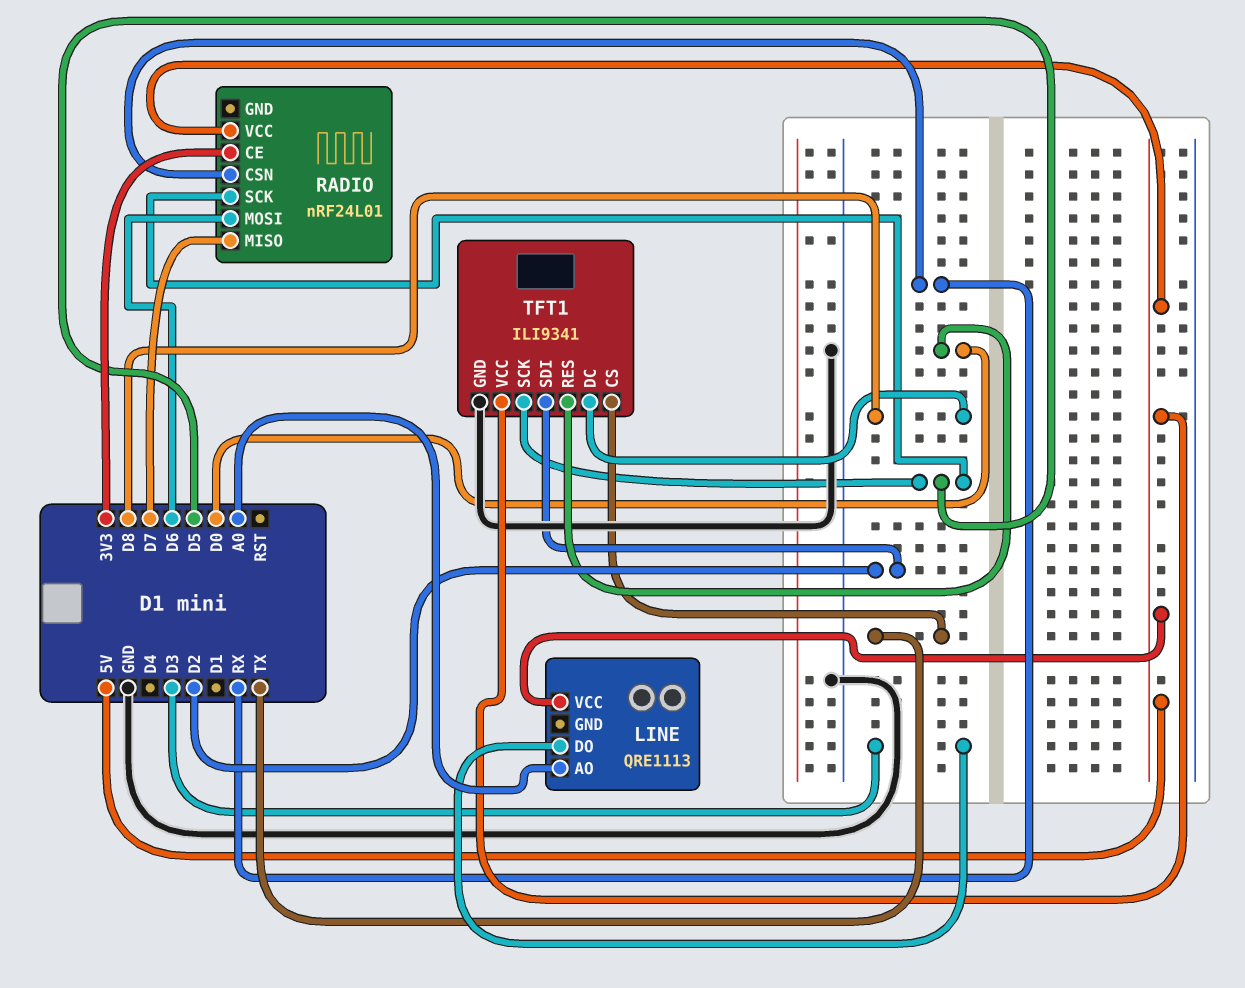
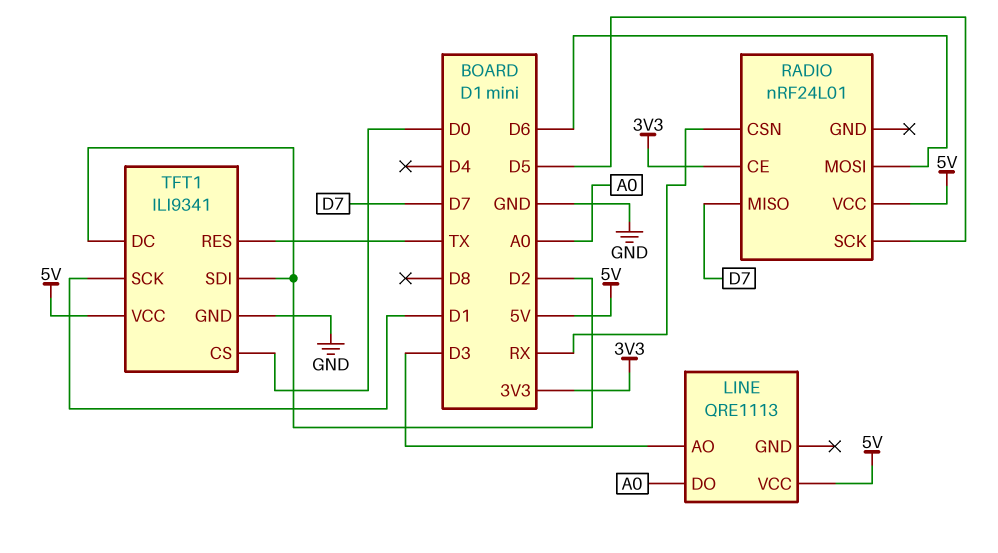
LINE pin AO: A0 -> D3
LINE pin DO: D3 -> A0
TFT1 pin CS: TX -> D0
TFT1 pin DC: D8 -> D2
TFT1 pin RES: D0 -> TX
TFT1 pin SCK: D5 -> D1

